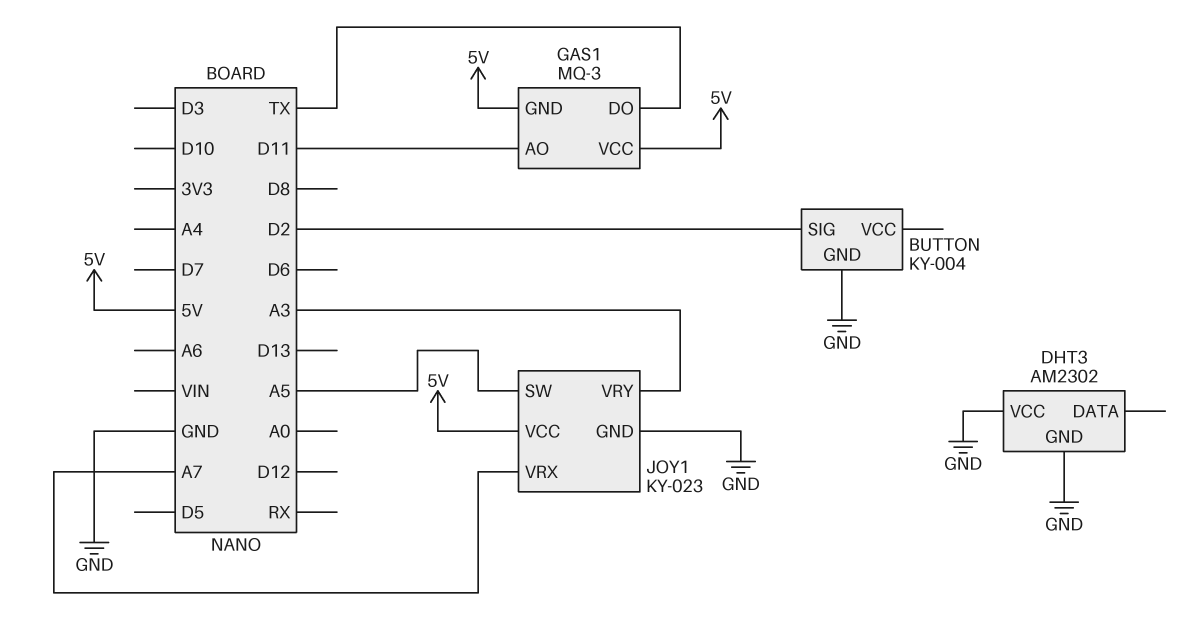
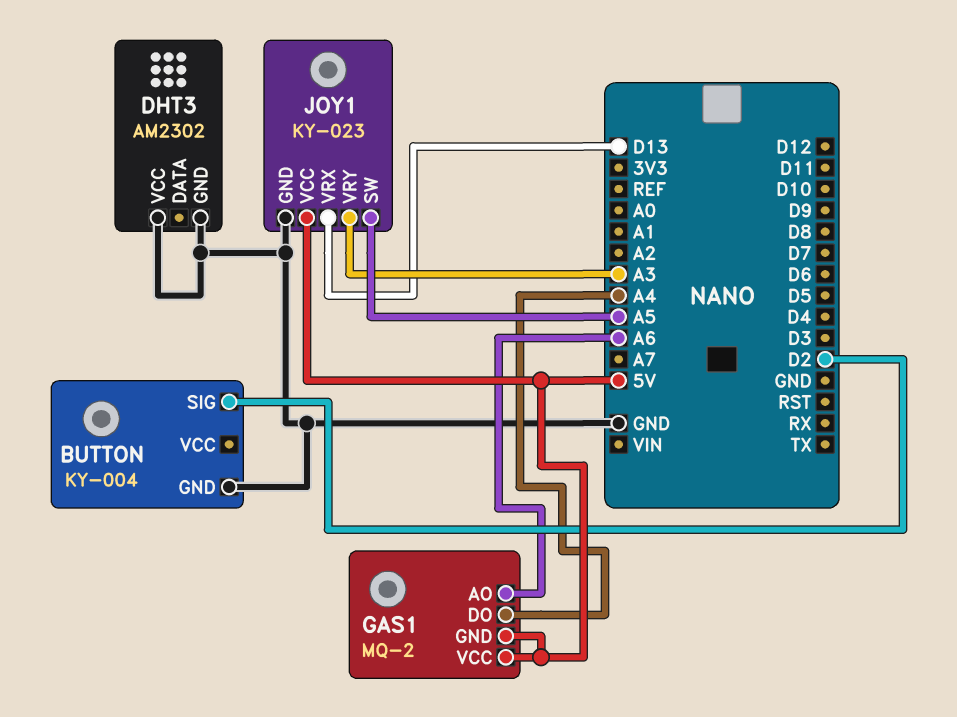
GAS1: MQ-3 -> MQ-2
GAS1 pin AO: D11 -> A6
GAS1 pin DO: TX -> A4
JOY1 pin VRX: A7 -> D13

